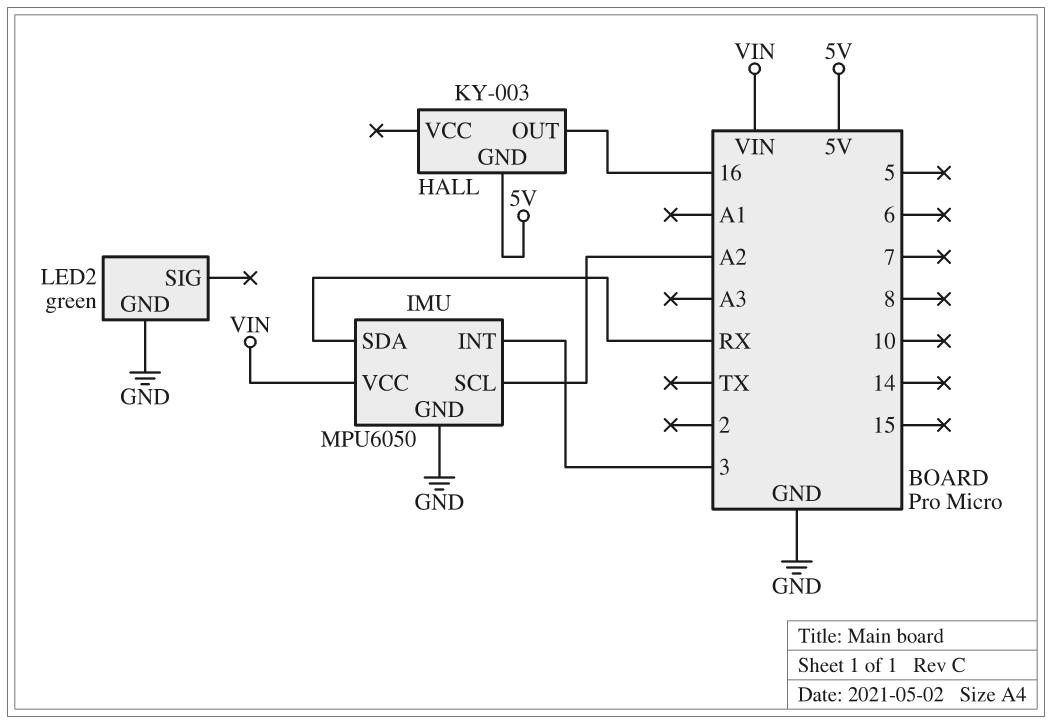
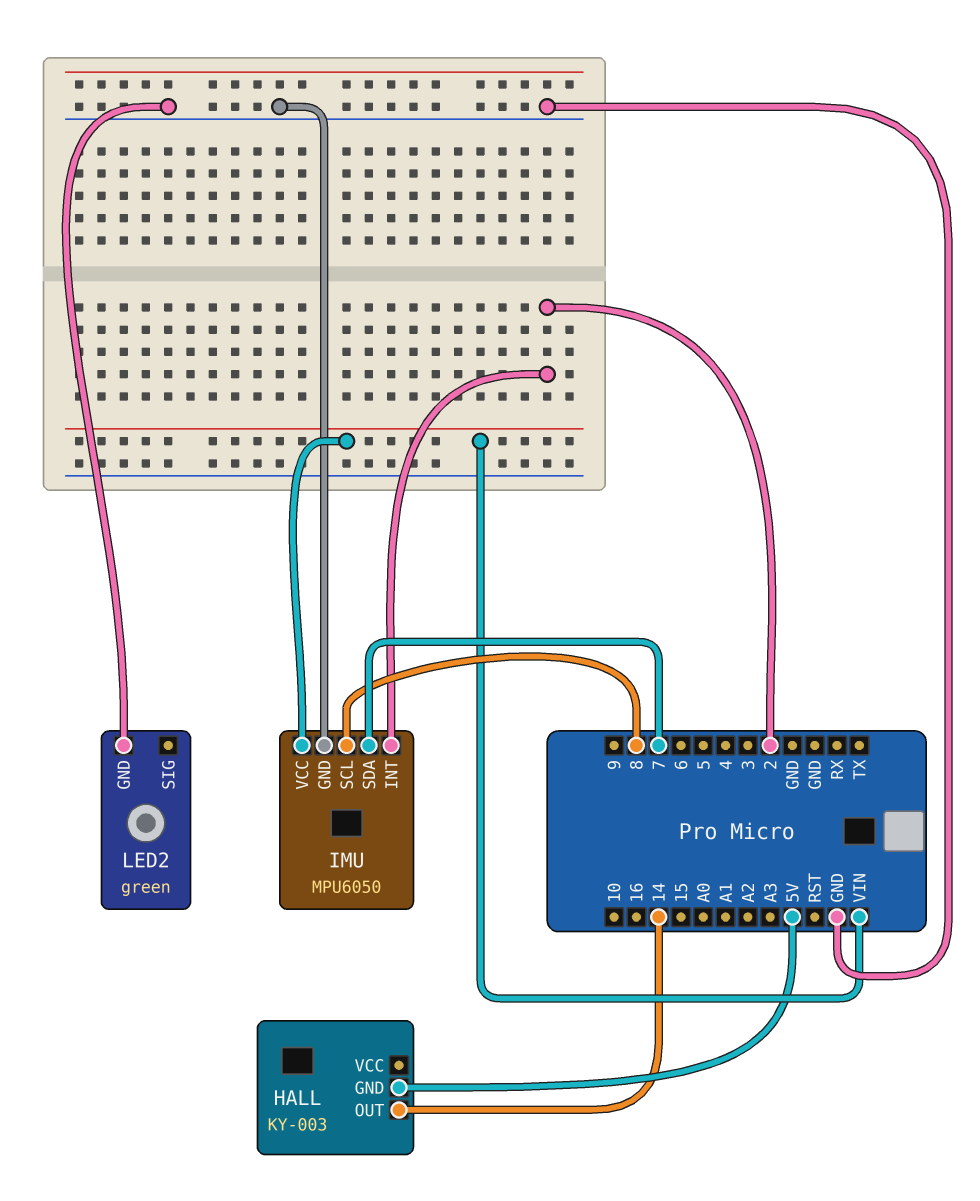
HALL pin OUT: 16 -> 14
IMU pin INT: 3 -> 2
IMU pin SCL: A2 -> 8
IMU pin SDA: RX -> 7

